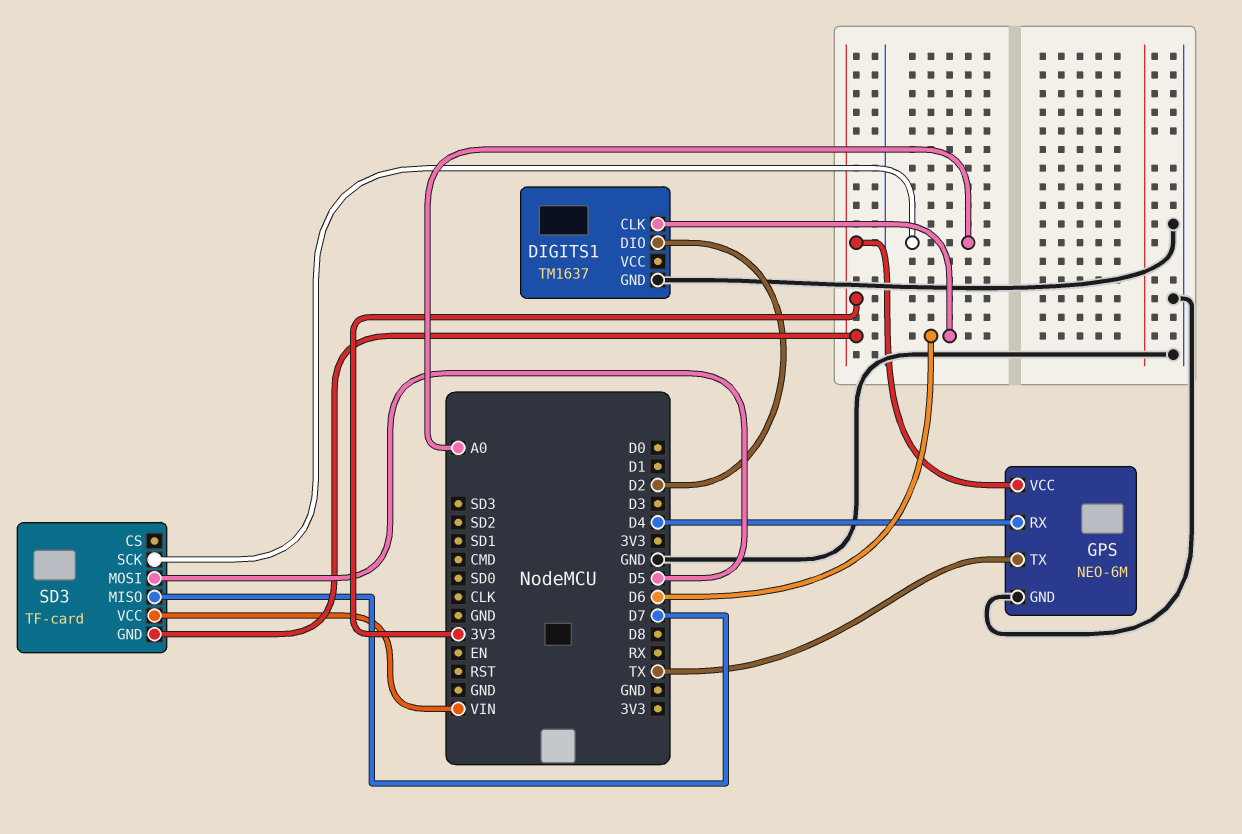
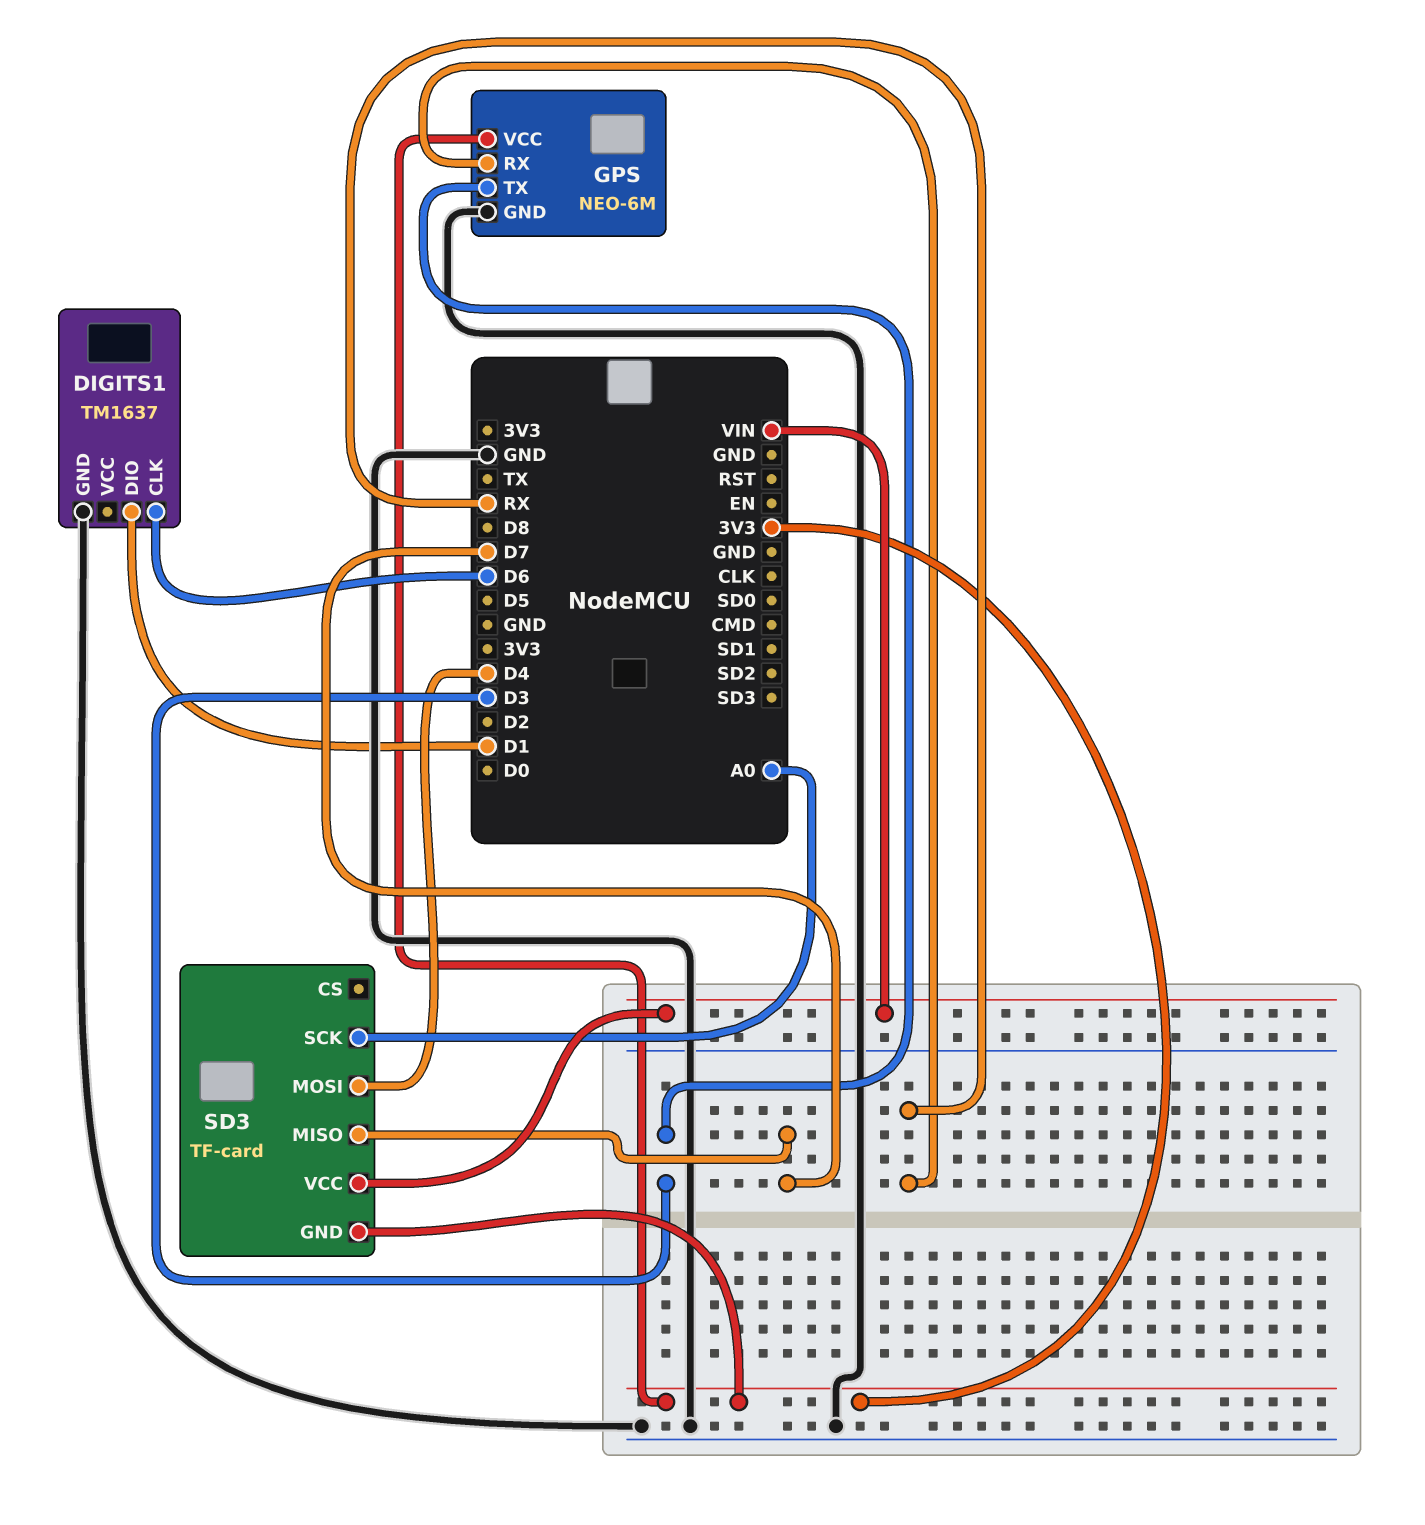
DIGITS1 pin DIO: D2 -> D1
GPS pin RX: D4 -> RX
GPS pin TX: TX -> D3
SD3 pin MOSI: D5 -> D4

